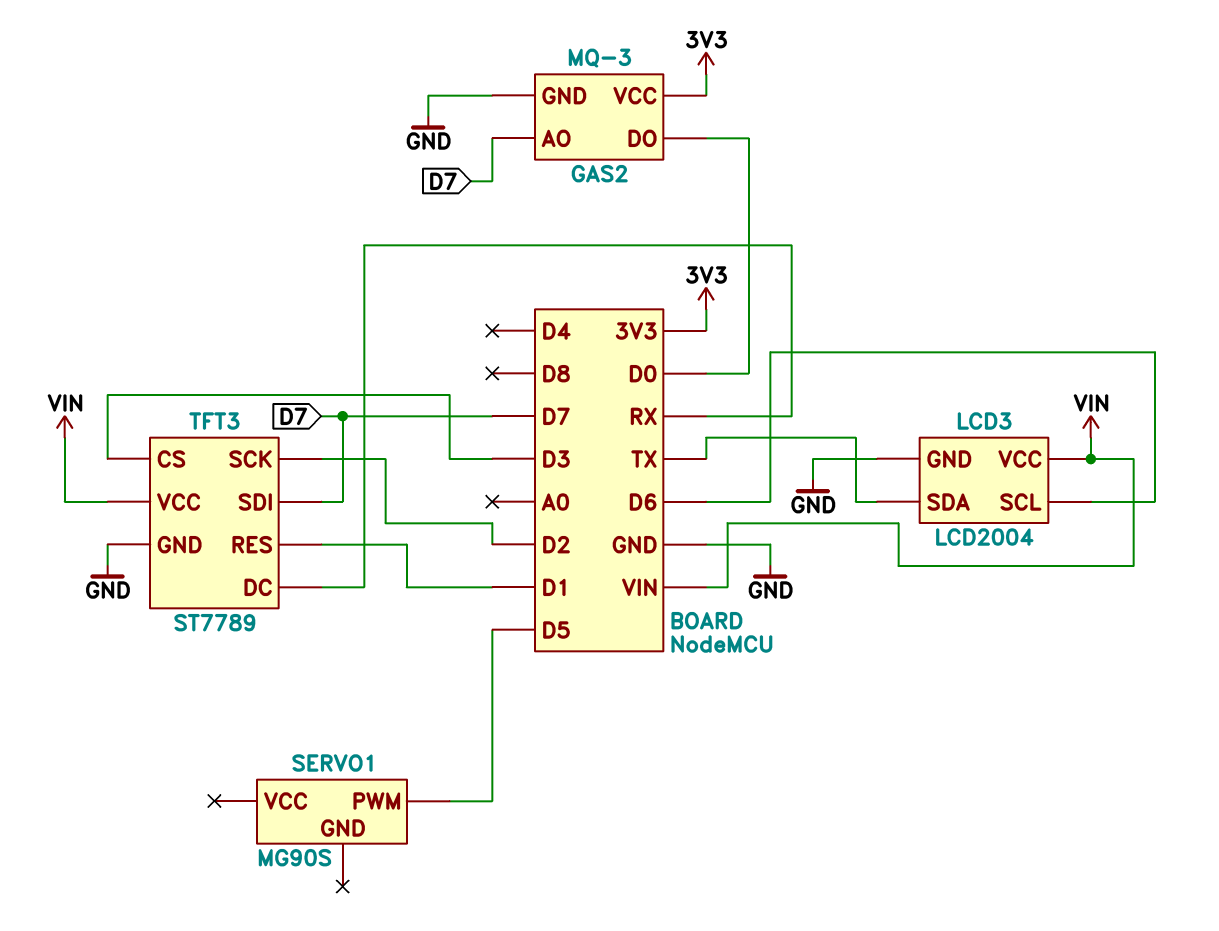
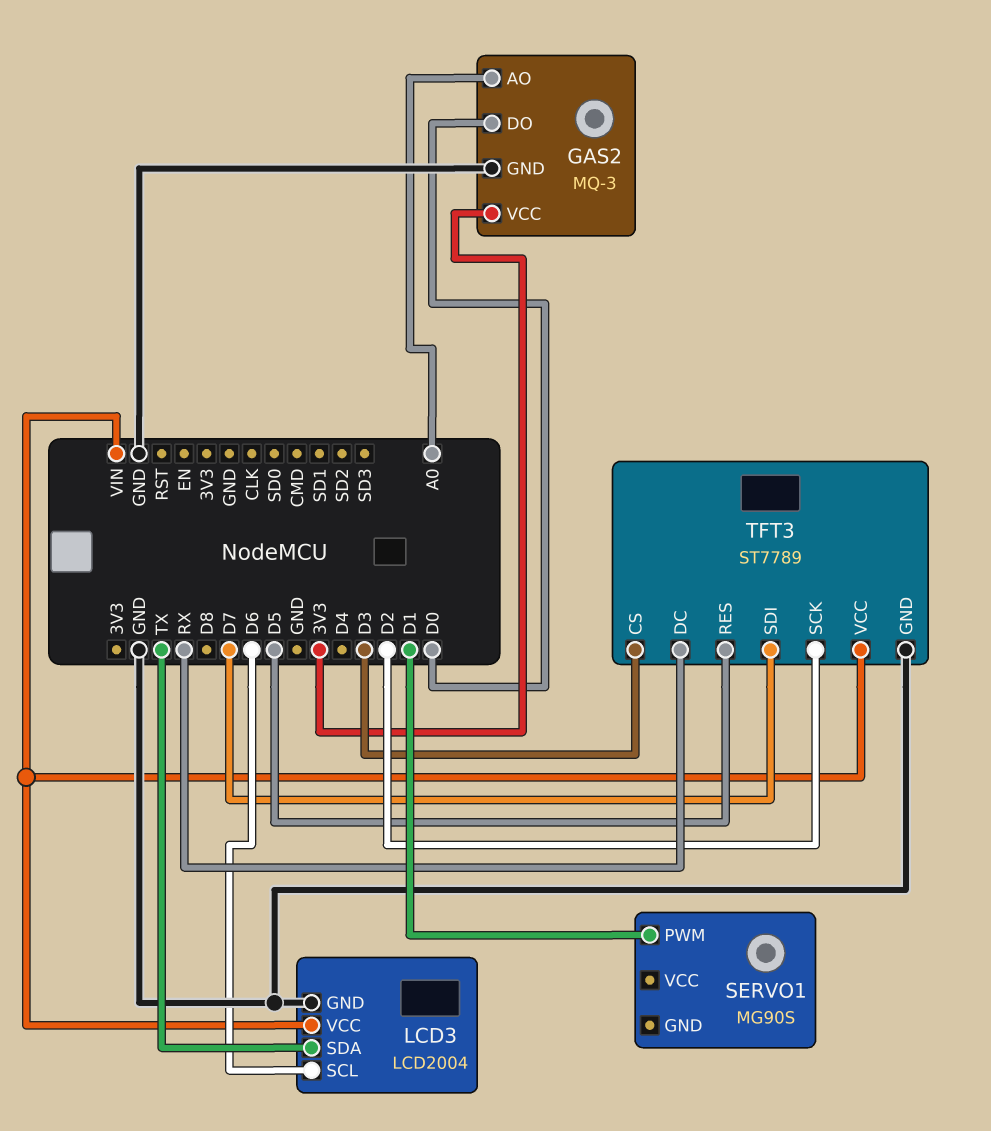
GAS2 pin AO: D7 -> A0
SERVO1 pin PWM: D5 -> D1
TFT3 pin RES: D1 -> D5

